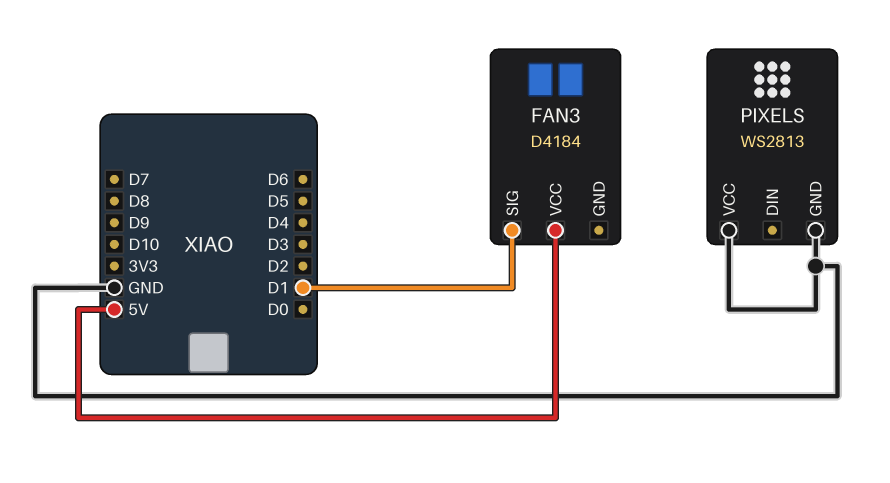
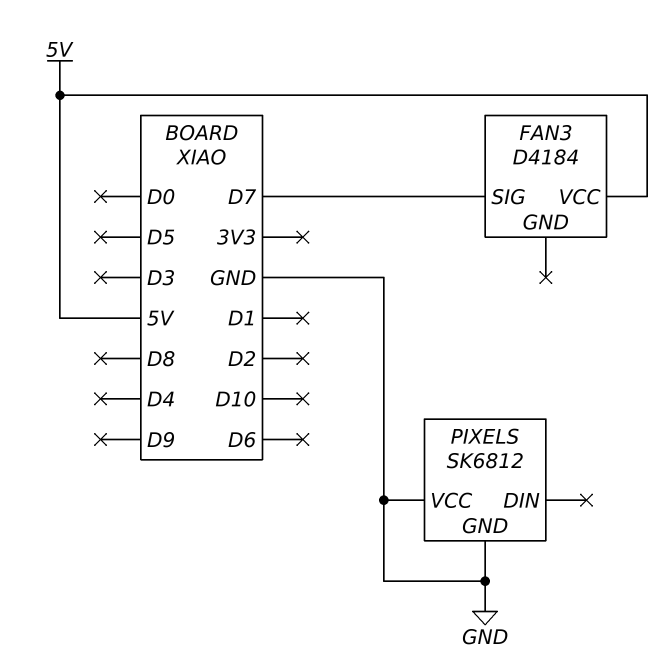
FAN3 pin SIG: D1 -> D7
PIXELS: WS2813 -> SK6812

